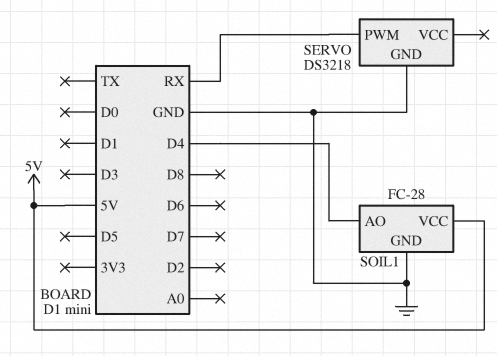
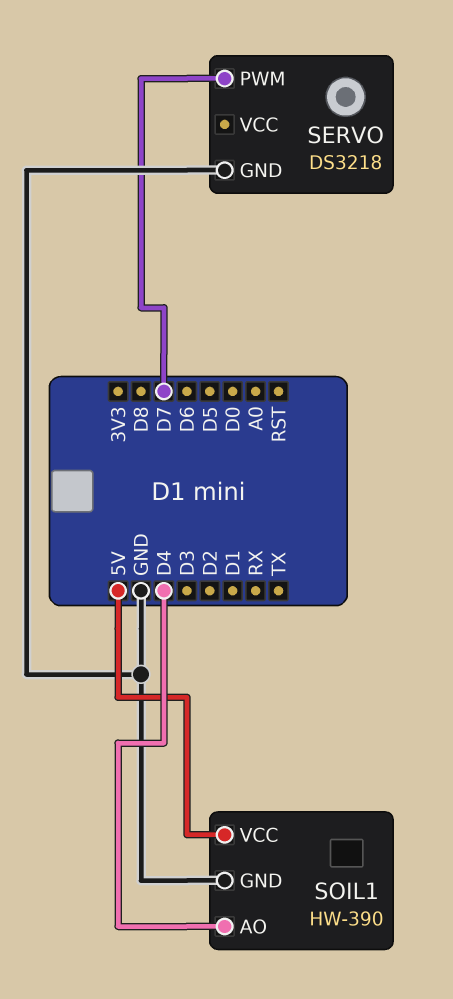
SERVO pin PWM: RX -> D7
SOIL1: FC-28 -> HW-390

